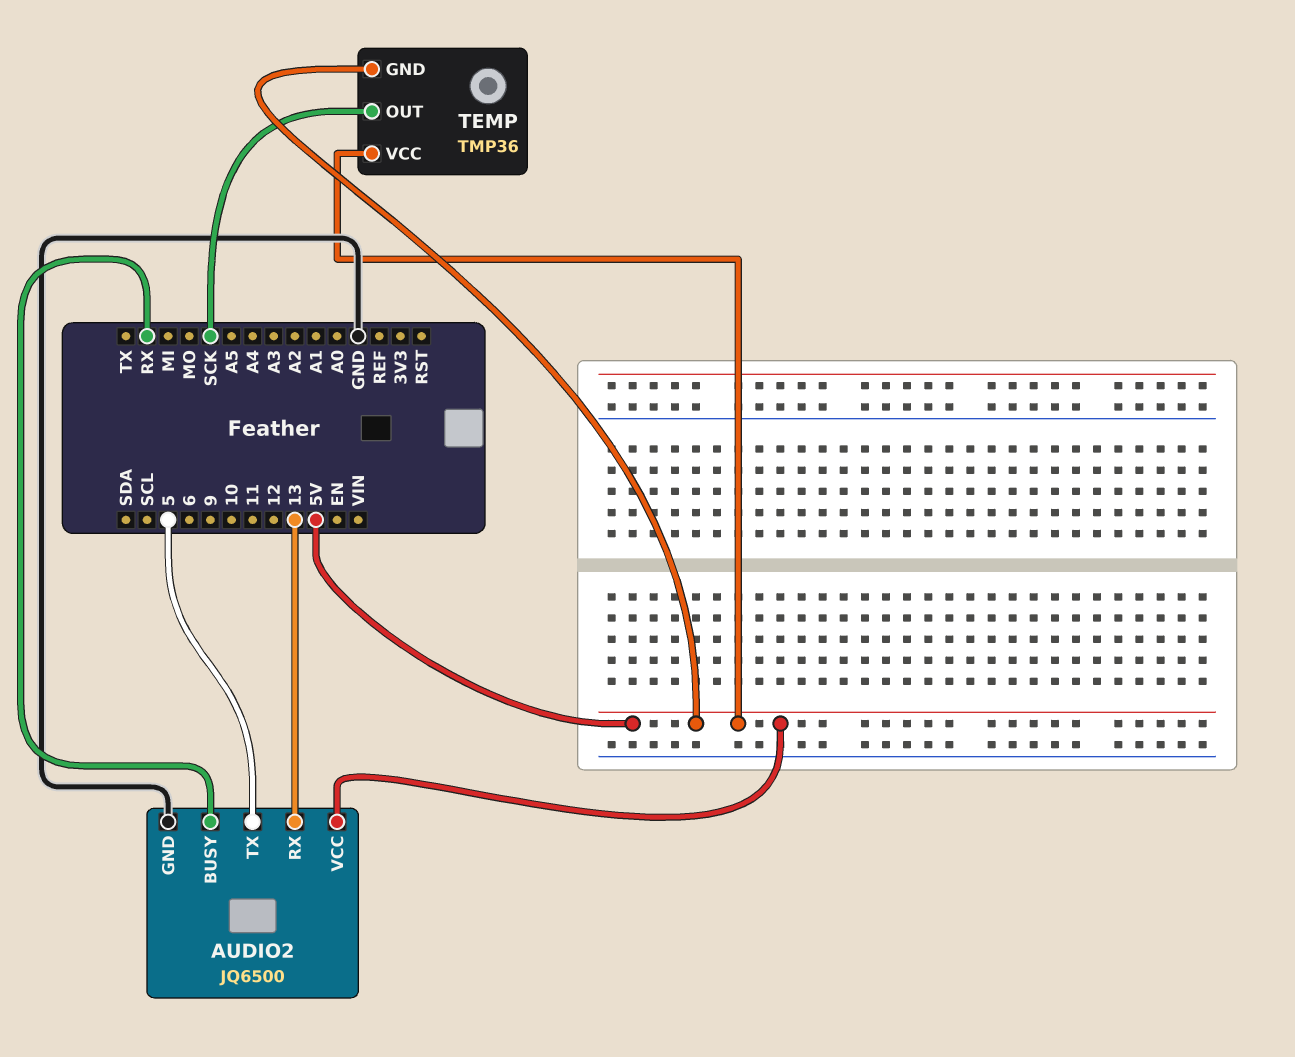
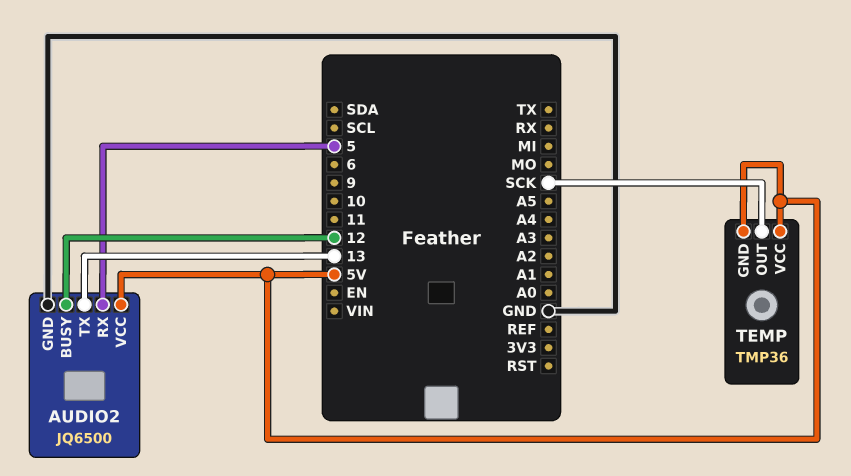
AUDIO2 pin BUSY: RX -> 12
AUDIO2 pin RX: 13 -> 5
AUDIO2 pin TX: 5 -> 13

